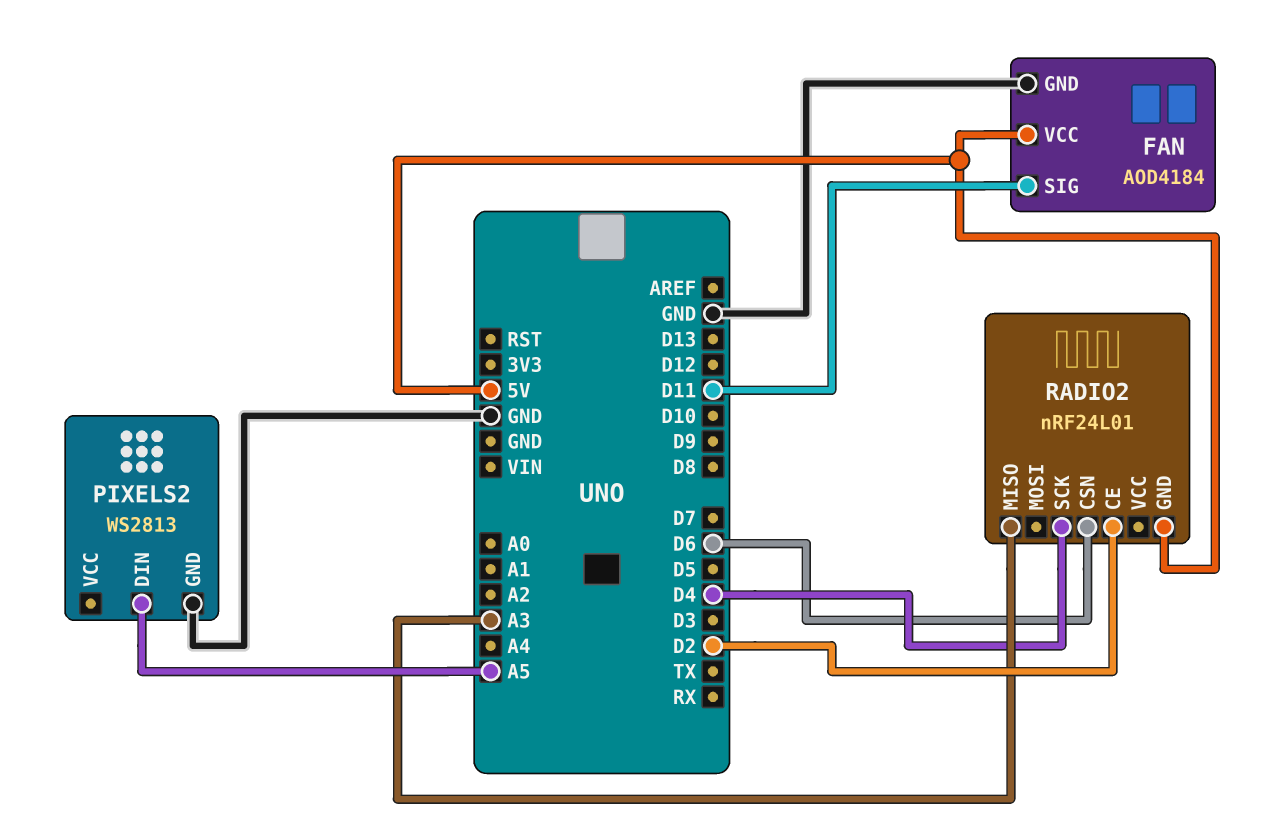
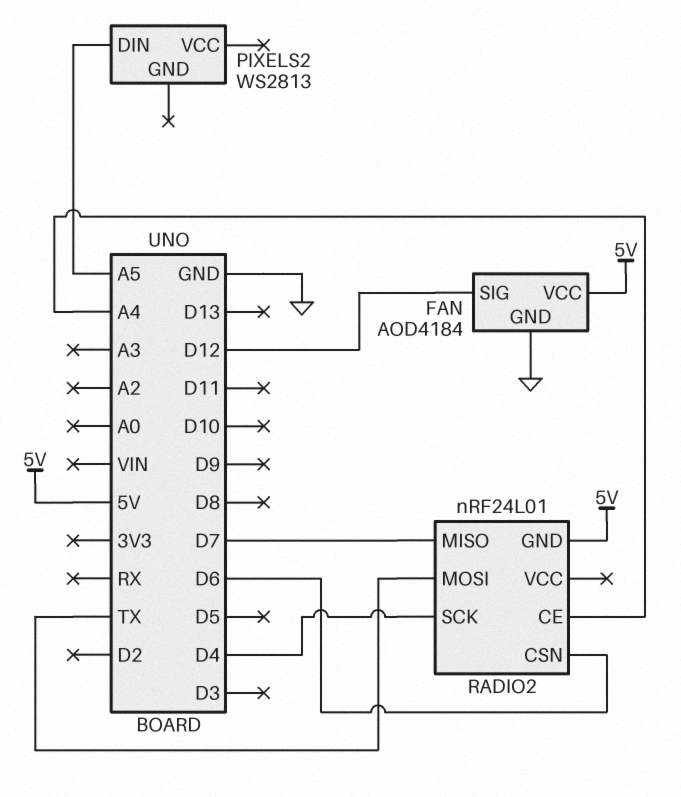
FAN pin SIG: D11 -> D12
PIXELS2 pin GND: GND -> none
RADIO2 pin CE: D2 -> A4
RADIO2 pin MISO: A3 -> D7
RADIO2 pin MOSI: none -> TX

